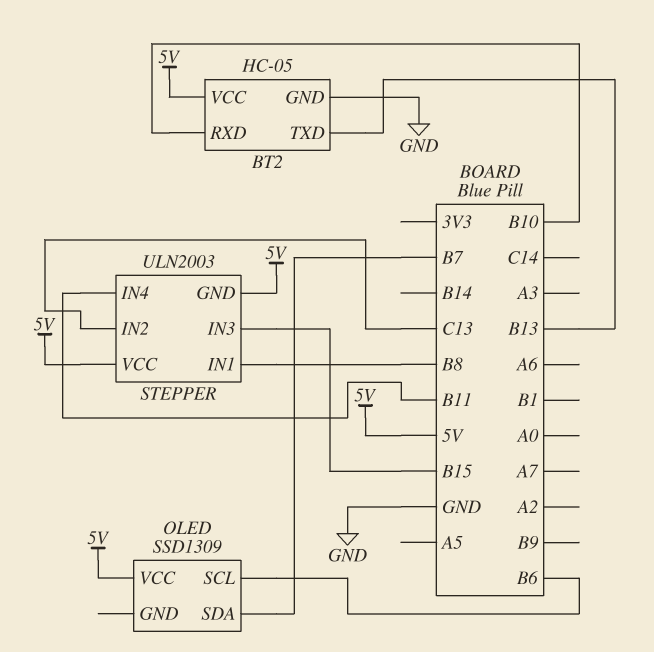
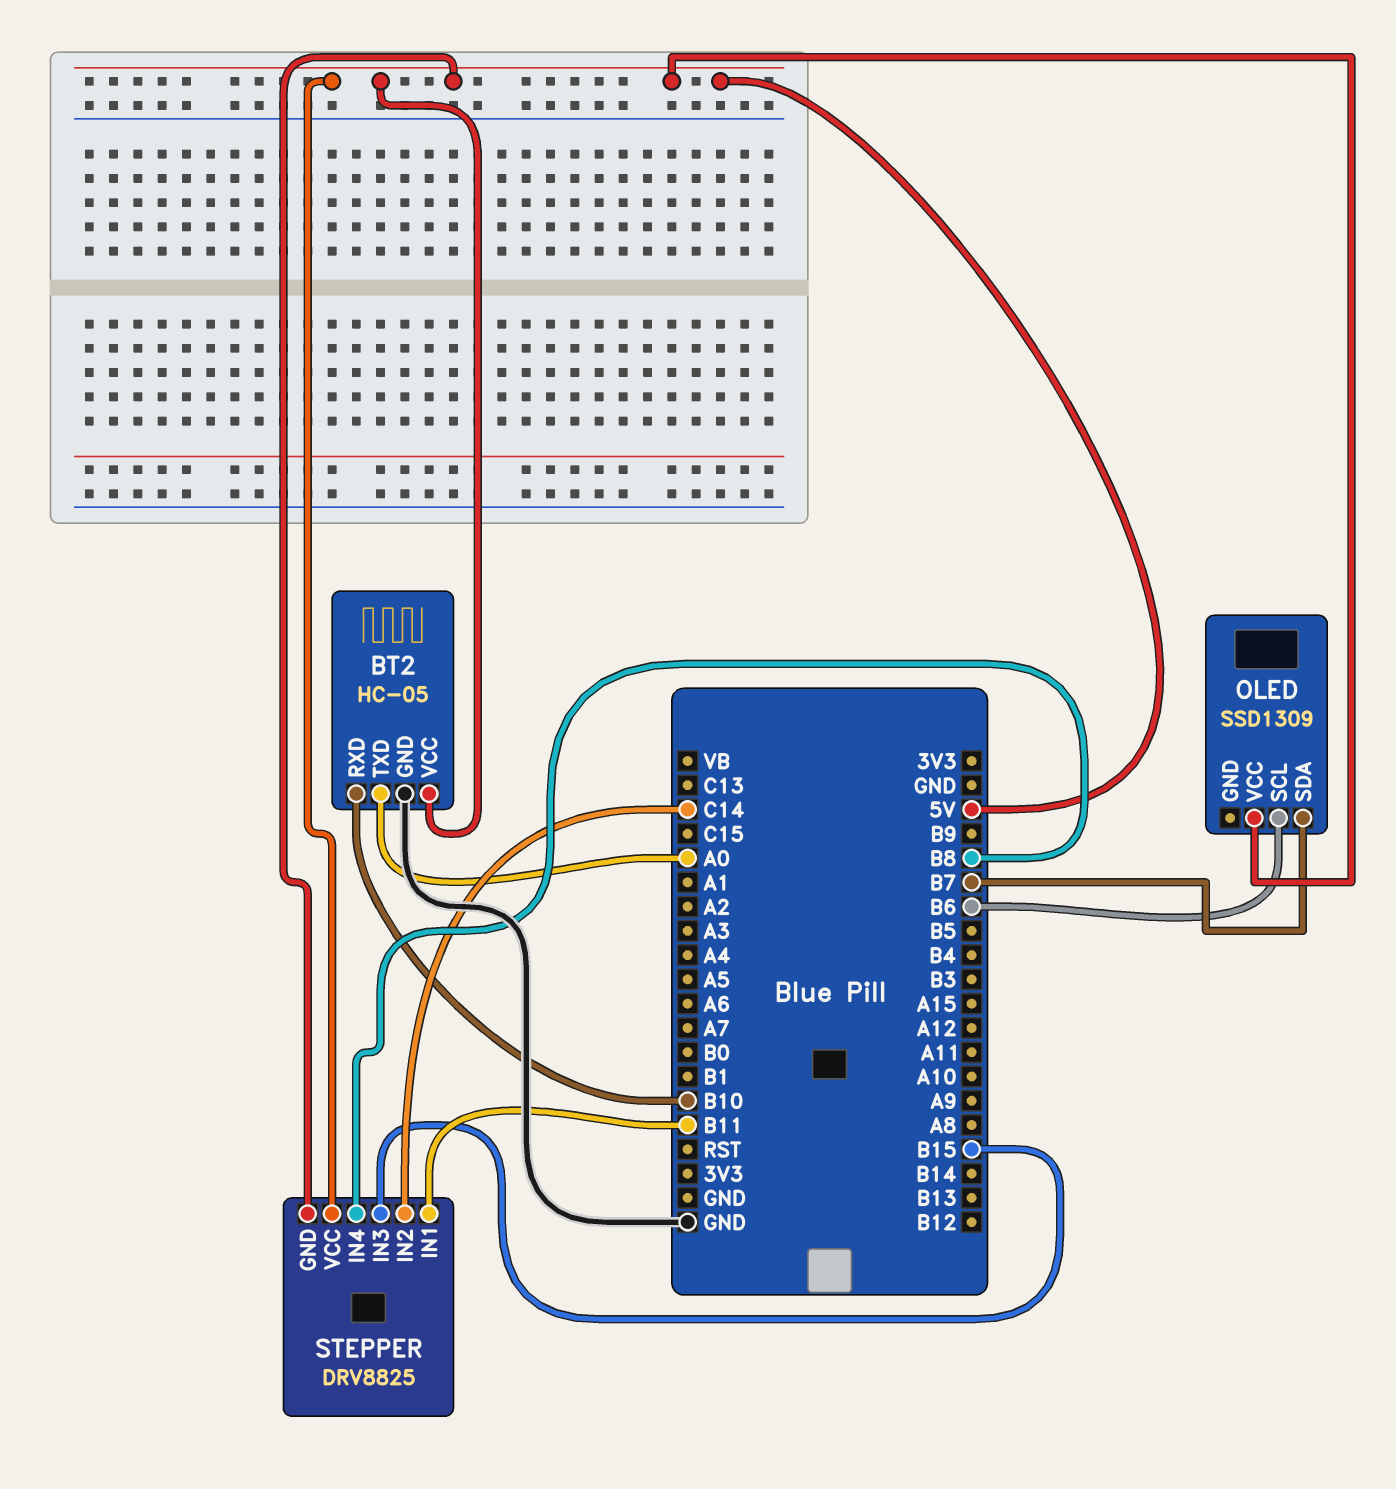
BT2 pin TXD: B13 -> A0
STEPPER: ULN2003 -> DRV8825
STEPPER pin IN1: B8 -> B11
STEPPER pin IN2: C13 -> C14
STEPPER pin IN4: B11 -> B8

